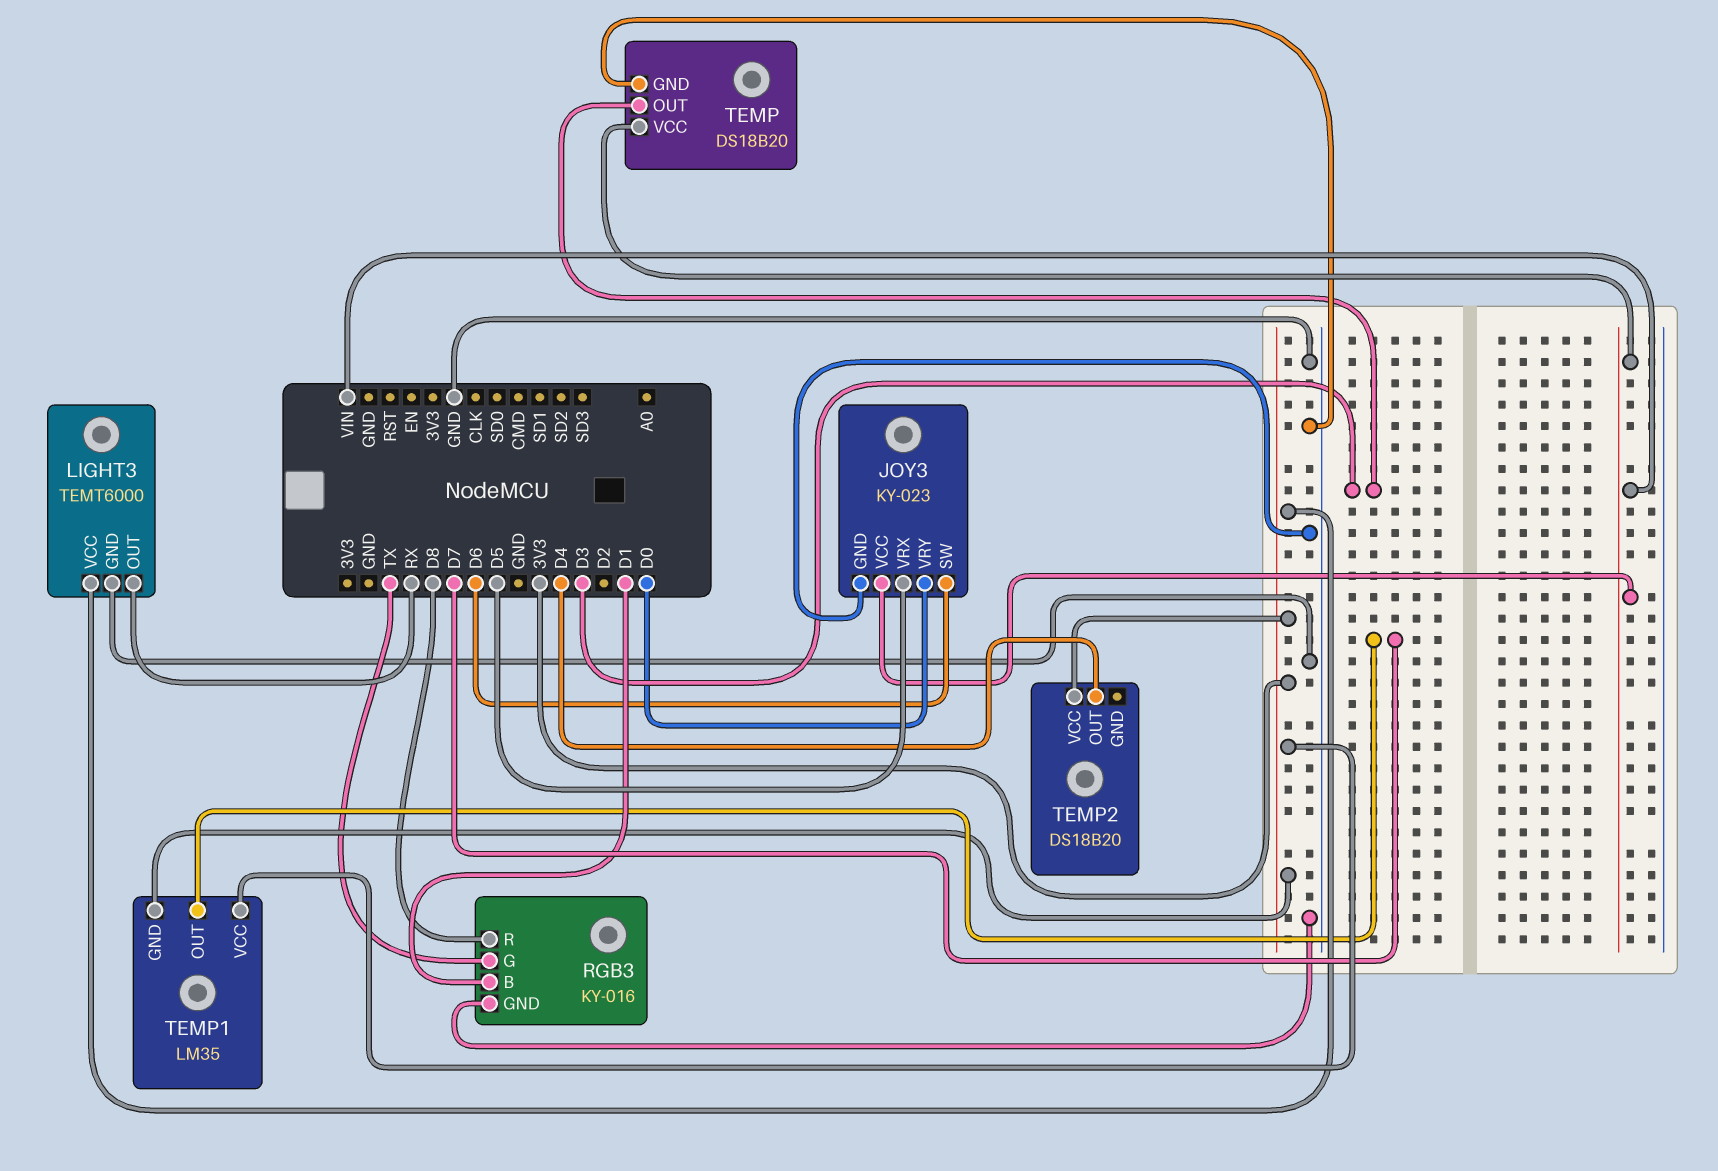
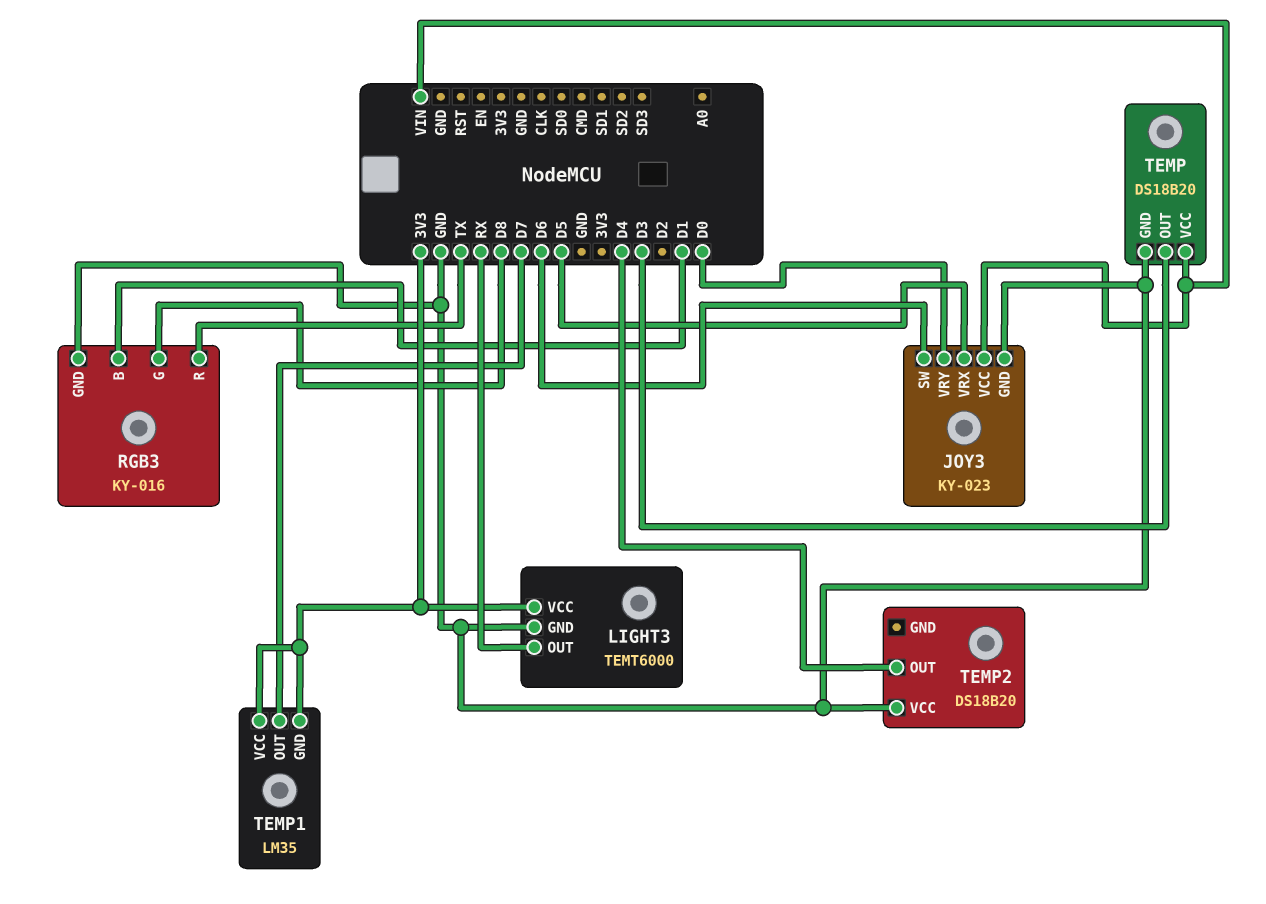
RGB3 pin G: TX -> D8
RGB3 pin R: D8 -> TX
TEMP2 pin VCC: 3V3 -> GND

